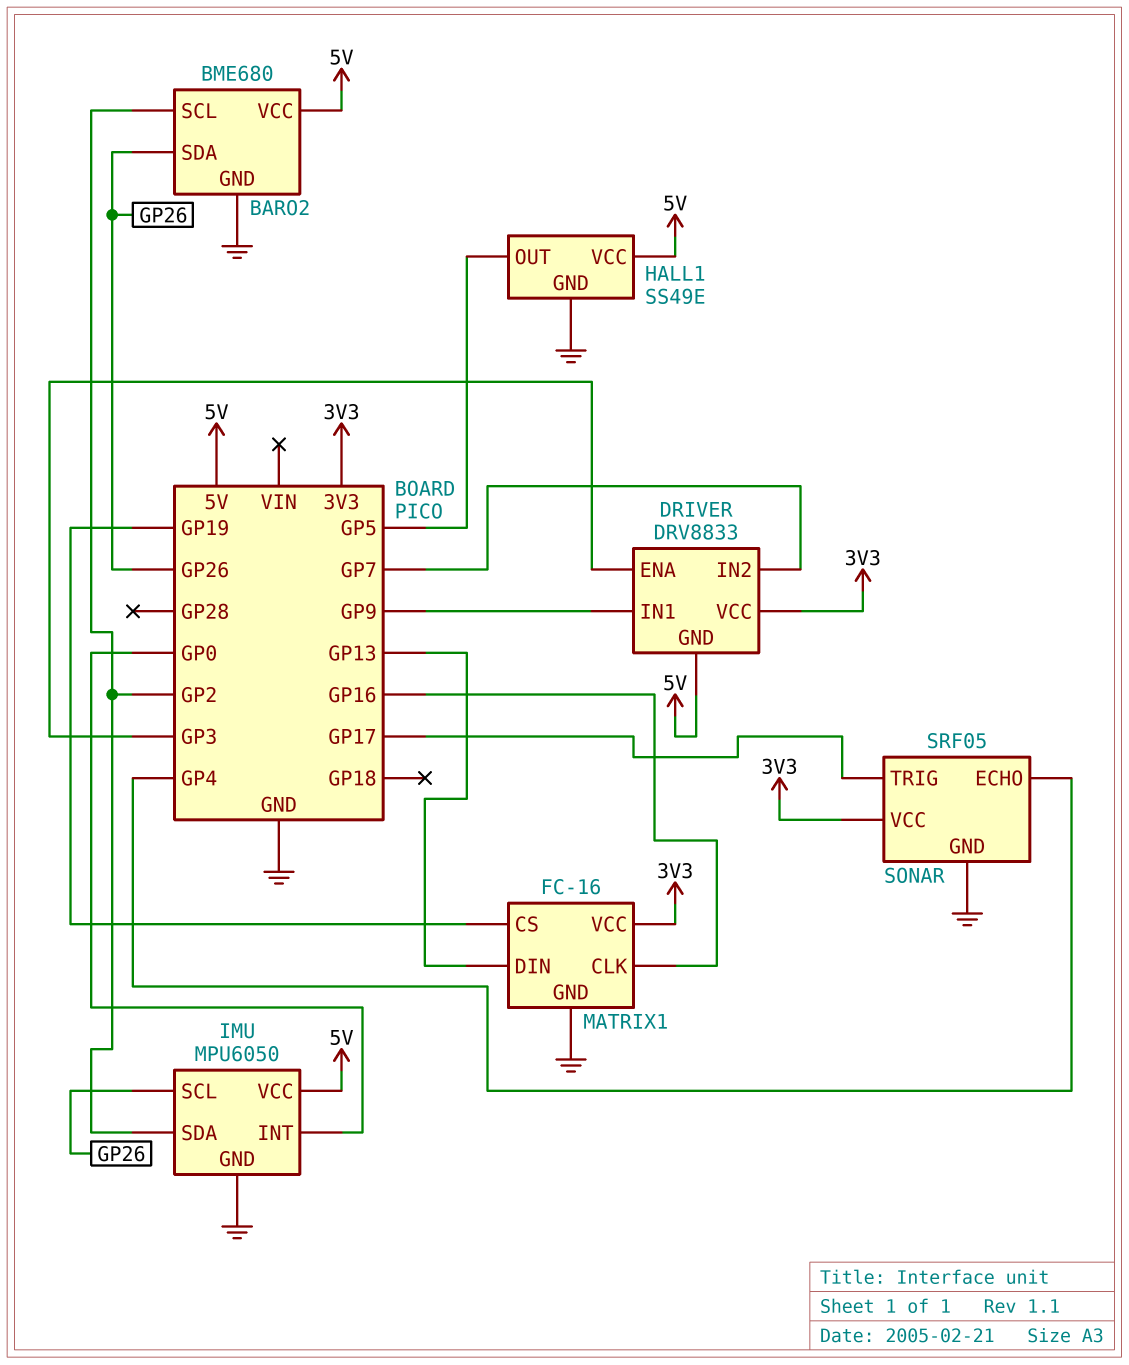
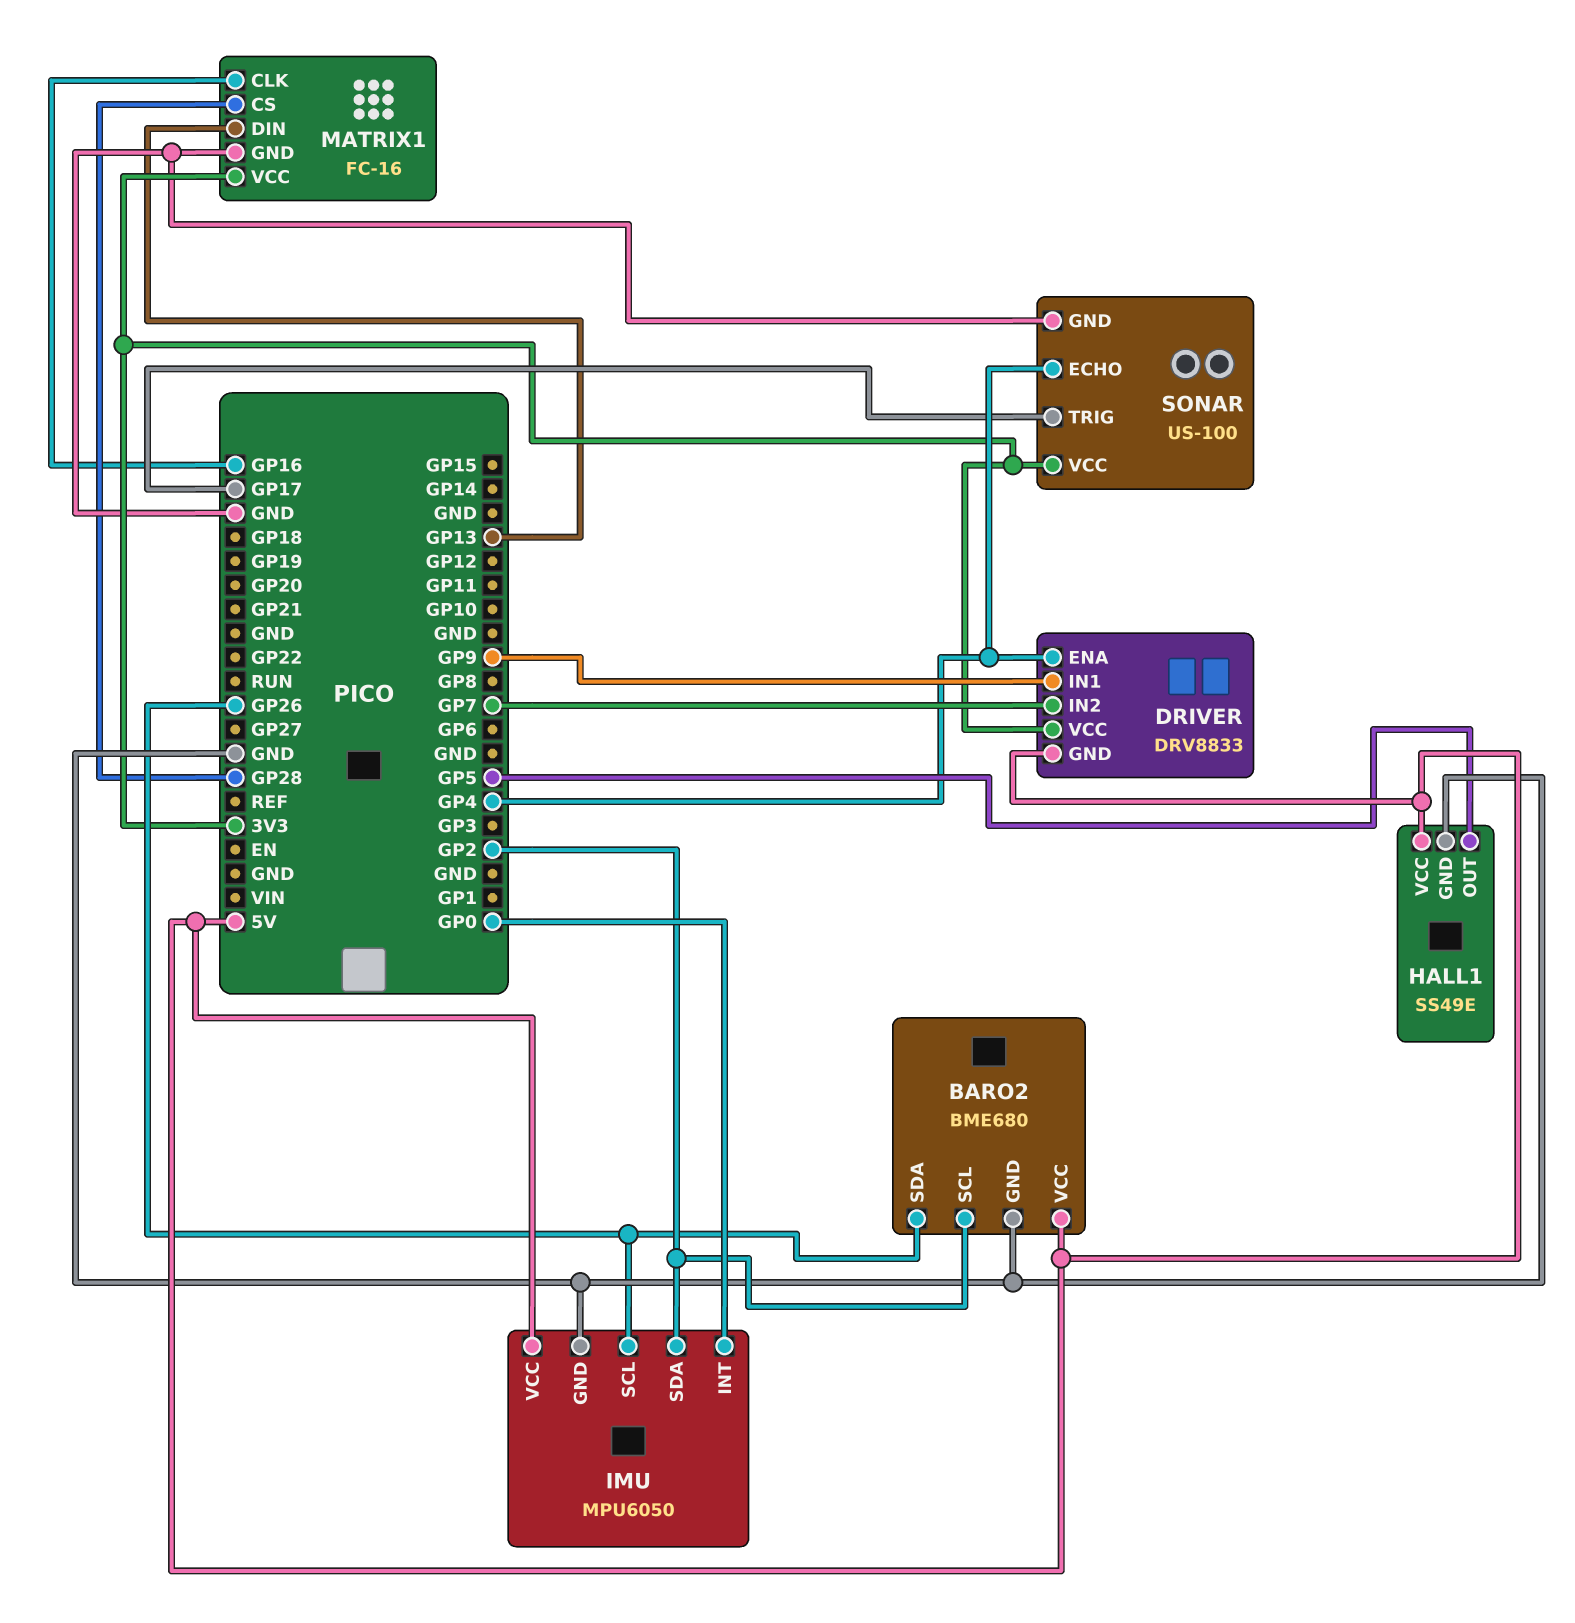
DRIVER pin ENA: GP3 -> GP4
MATRIX1 pin CS: GP19 -> GP28
SONAR: SRF05 -> US-100

